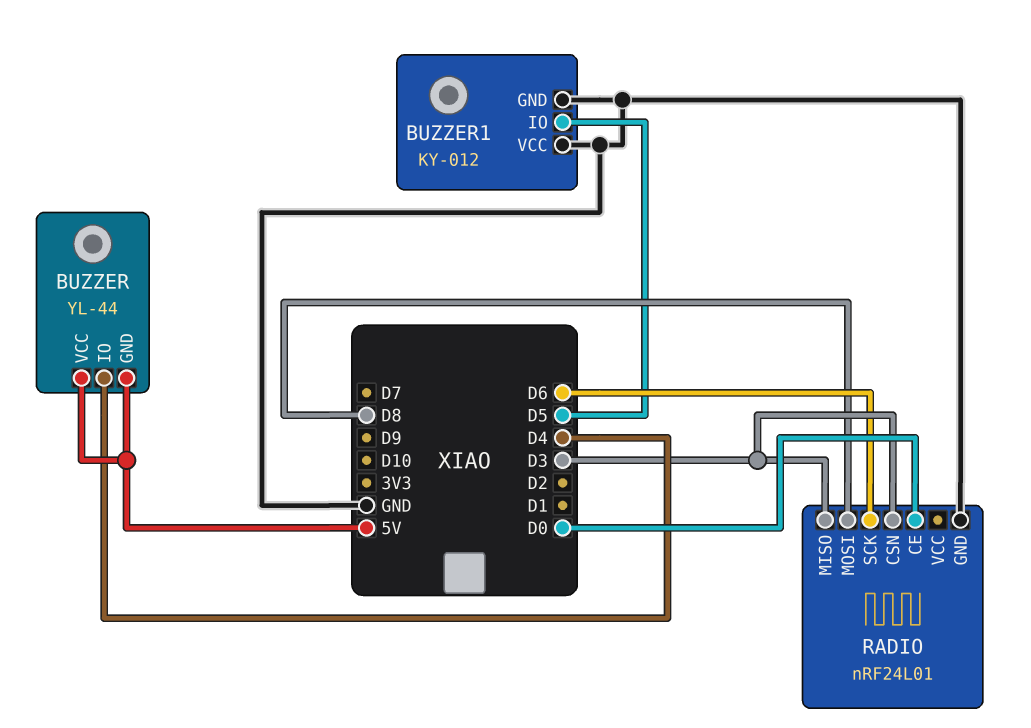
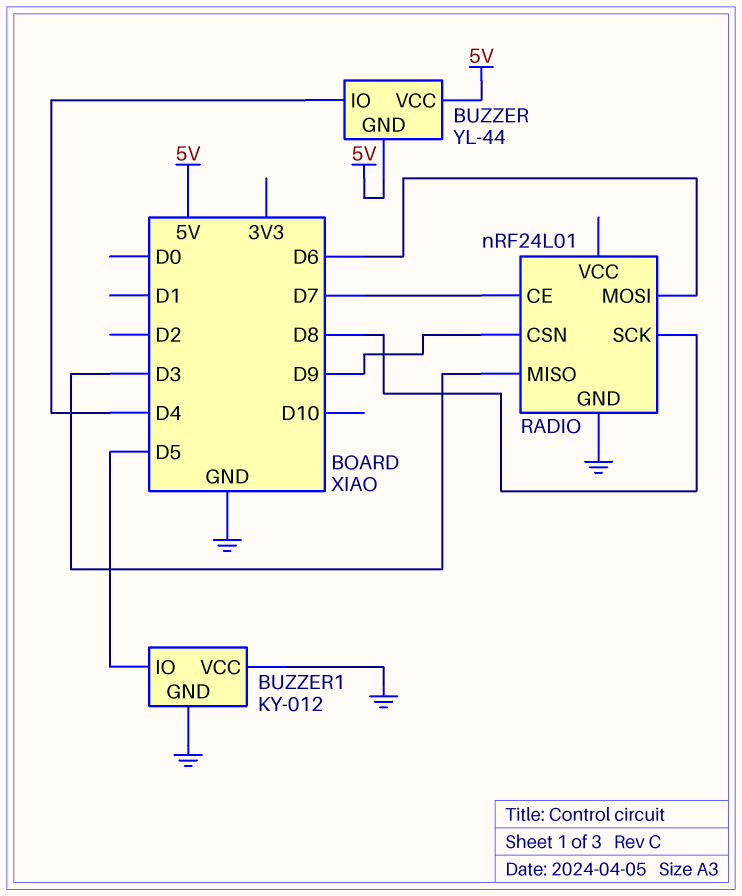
RADIO pin CE: D0 -> D7
RADIO pin CSN: D3 -> D9
RADIO pin MOSI: D8 -> D6
RADIO pin SCK: D6 -> D8

